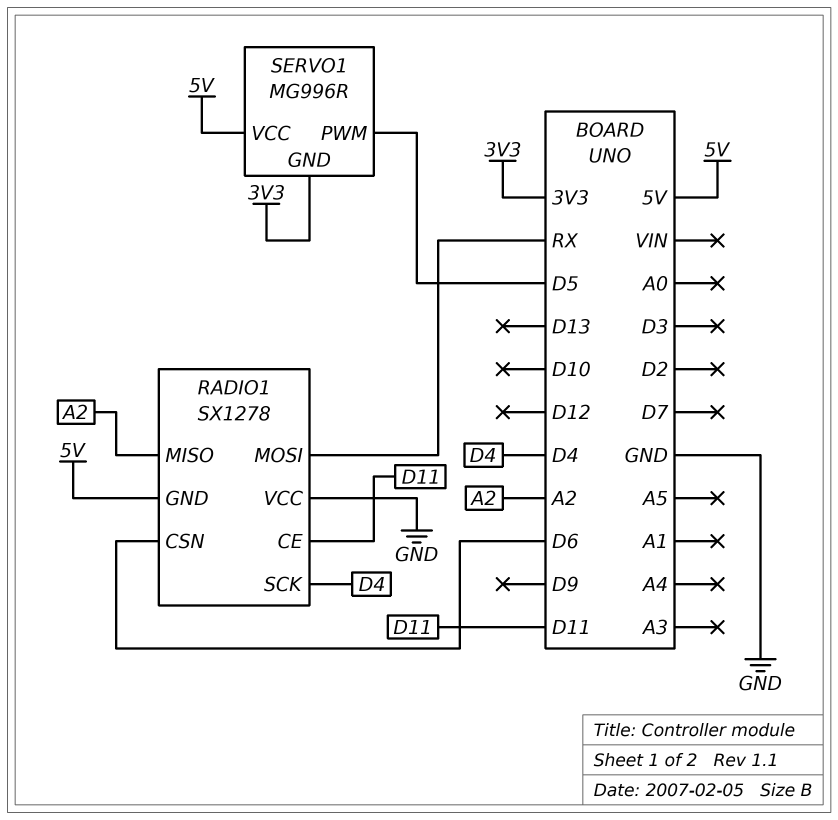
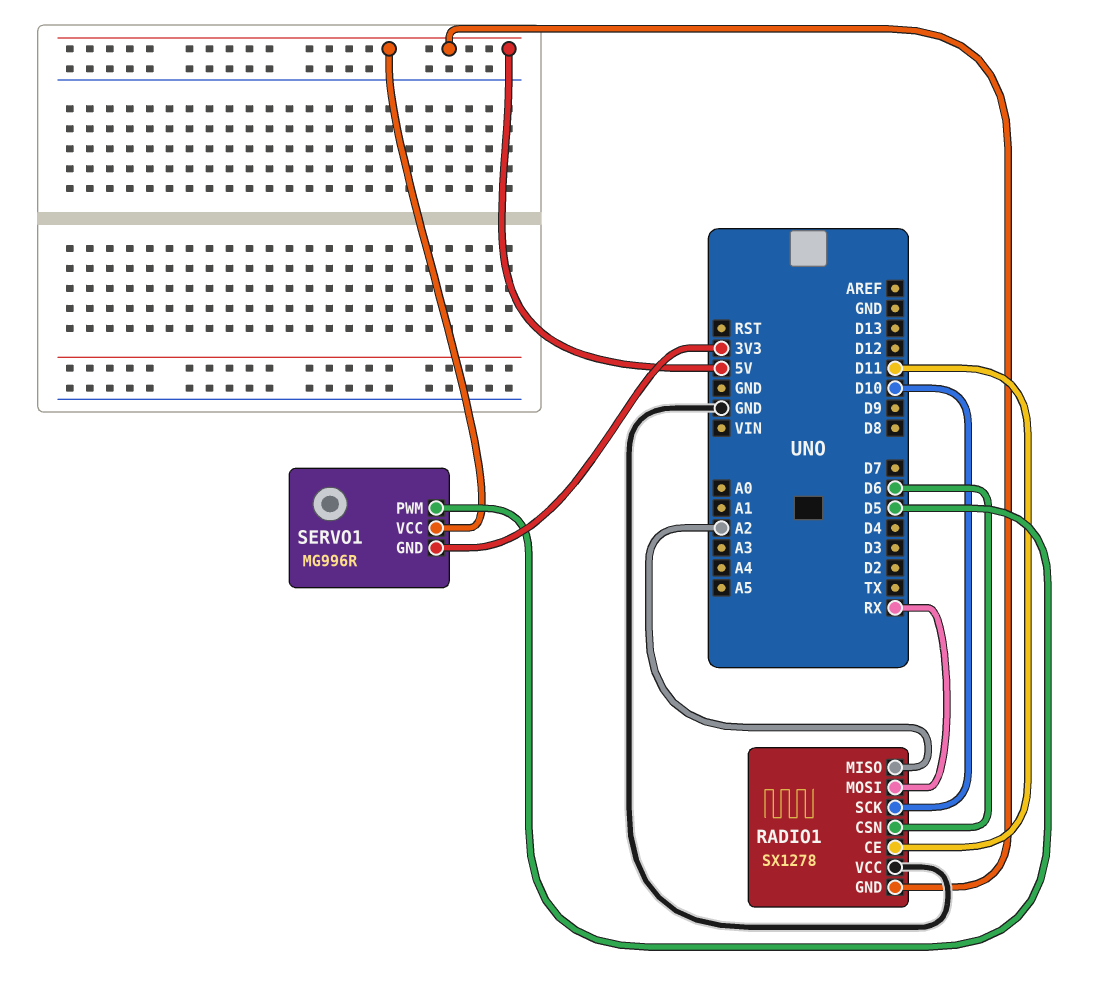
RADIO1 pin SCK: D4 -> D10

